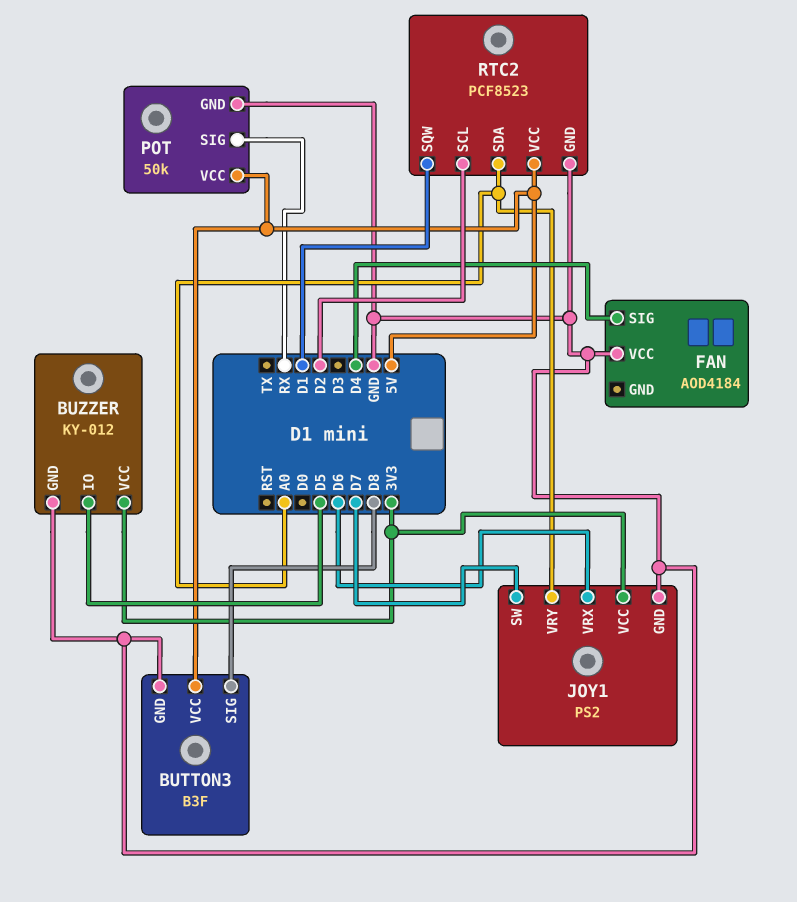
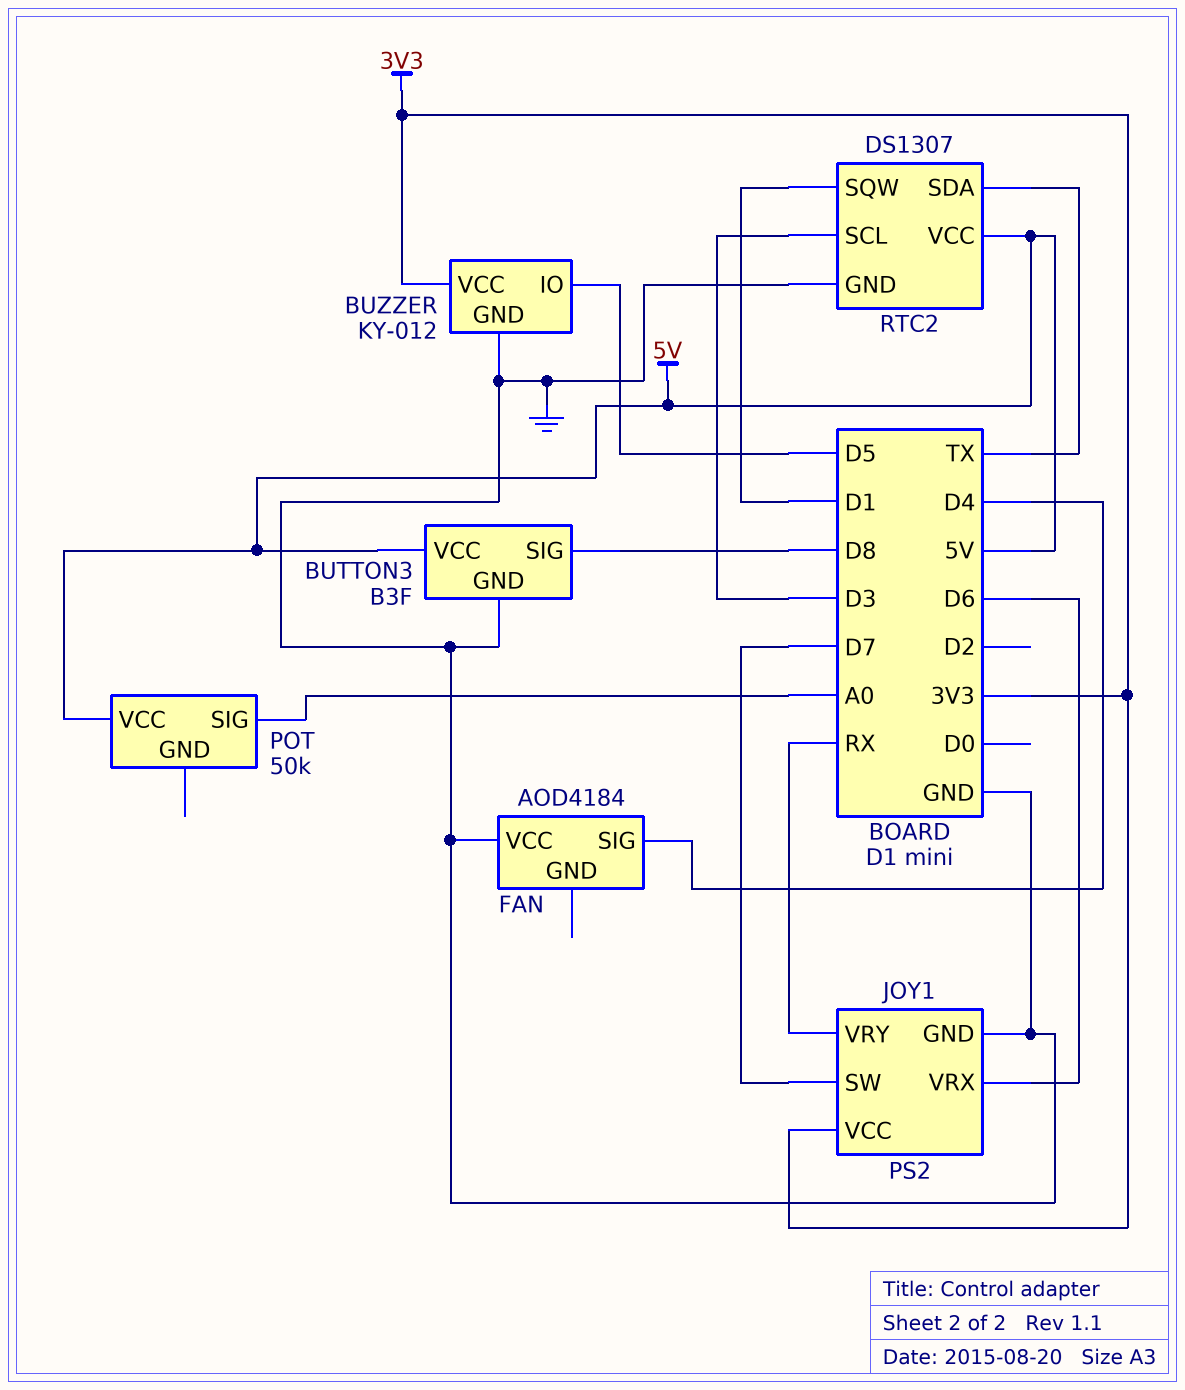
JOY1 pin VRY: A0 -> RX
POT pin GND: GND -> none
POT pin SIG: RX -> A0
RTC2: PCF8523 -> DS1307
RTC2 pin SCL: D2 -> D3
RTC2 pin SDA: A0 -> TX

